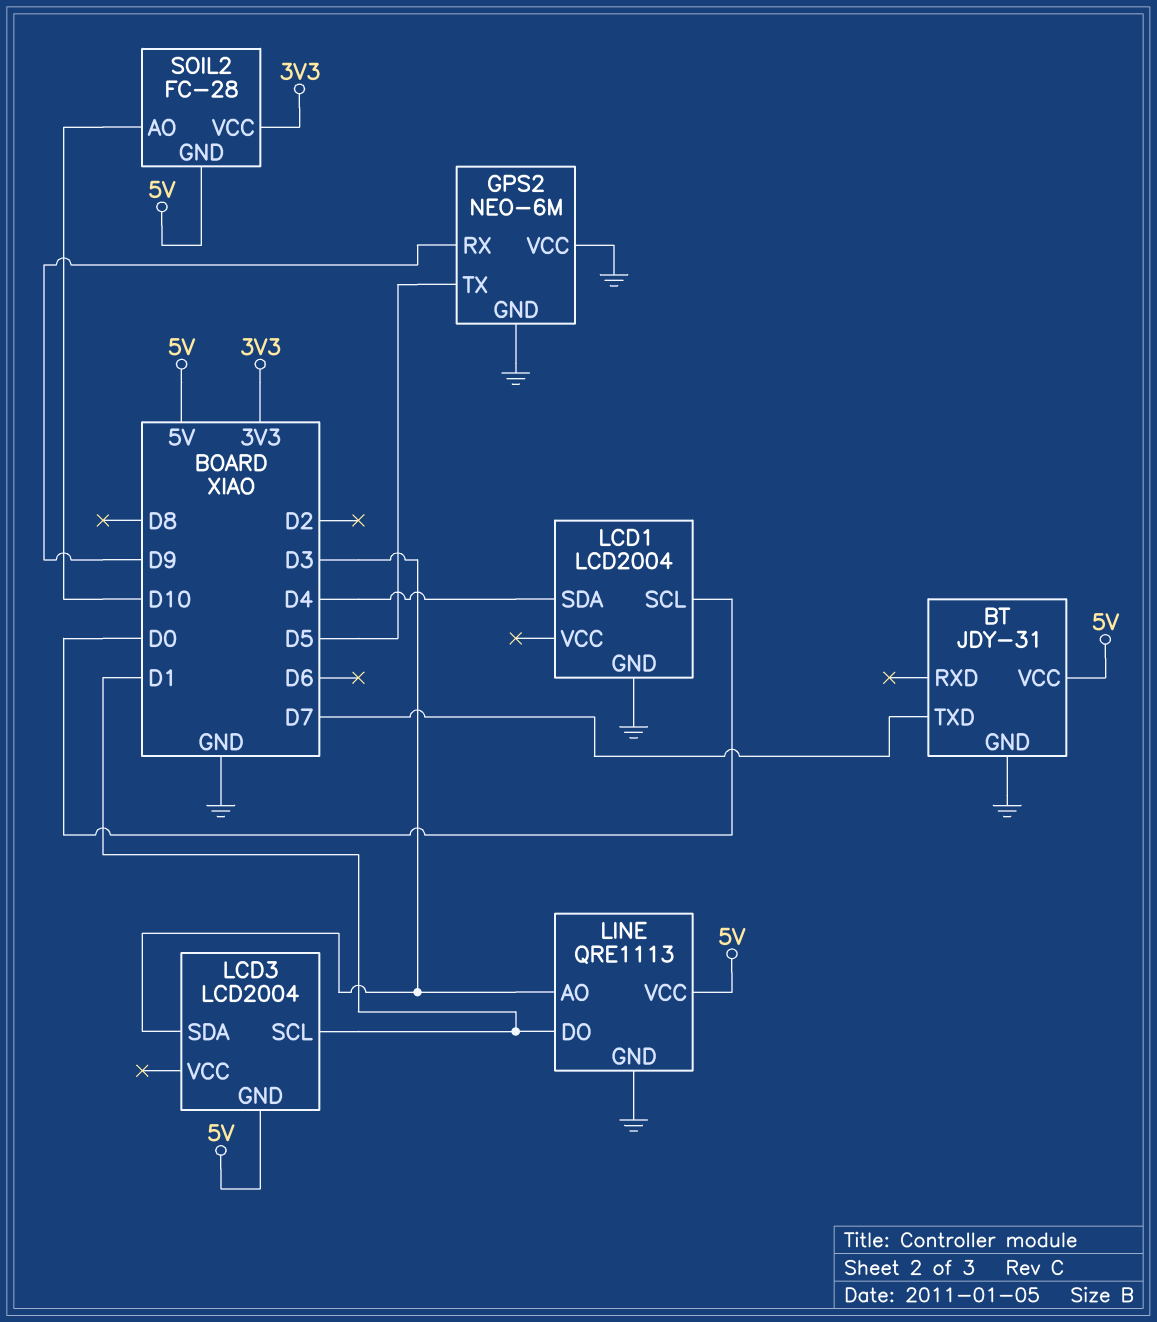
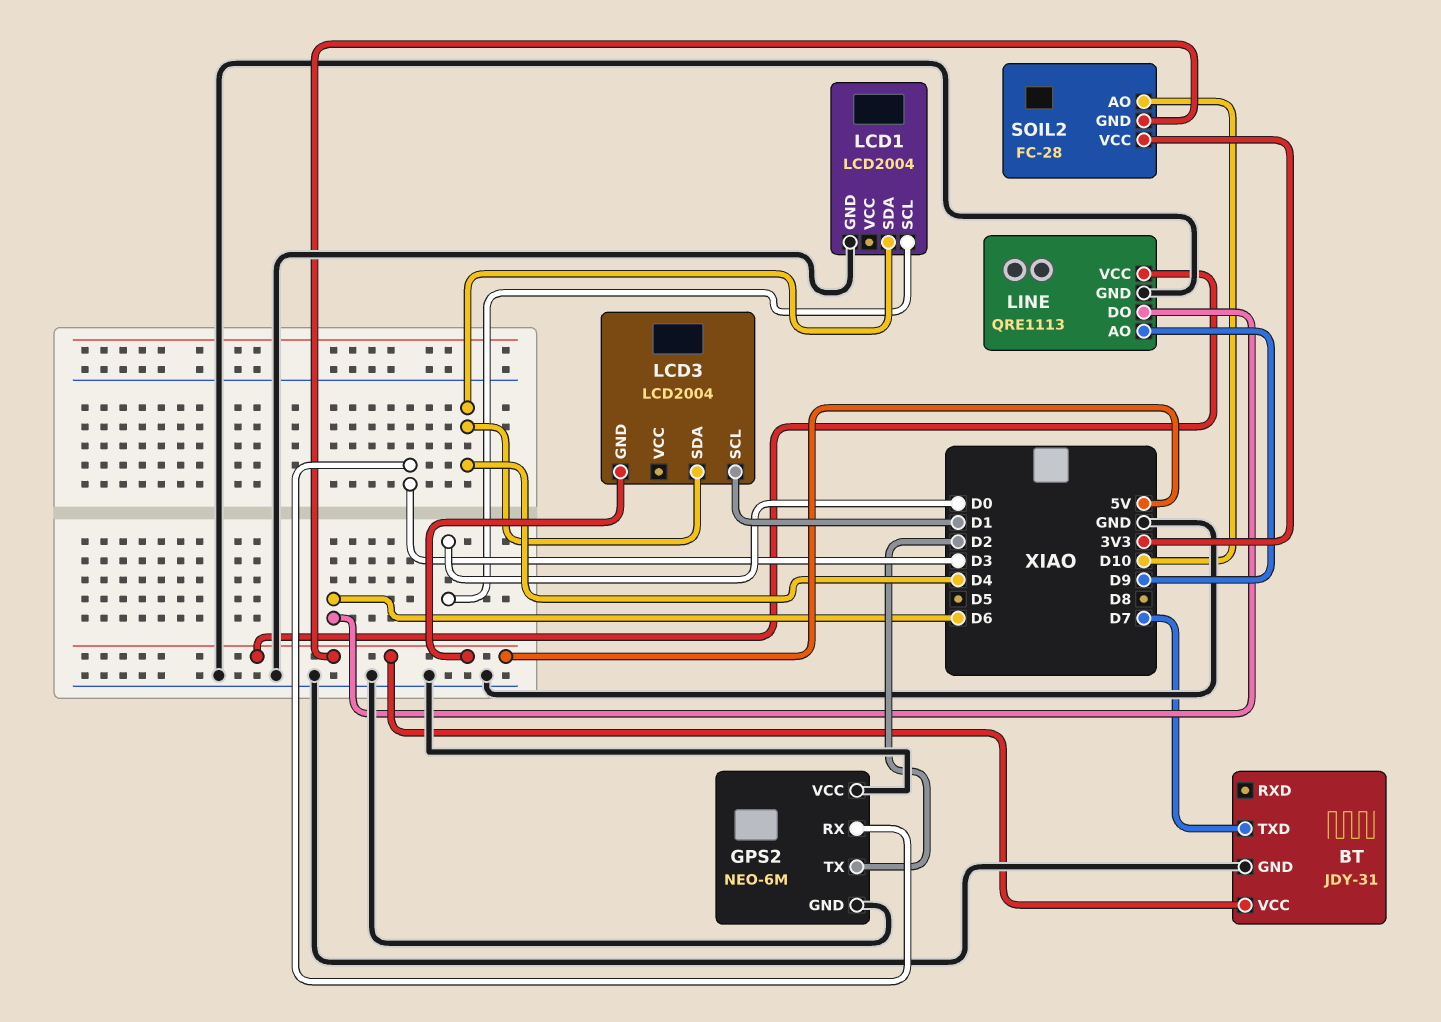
GPS2 pin RX: D9 -> D3
GPS2 pin TX: D5 -> D2
LCD3 pin SDA: D3 -> D4
LINE pin AO: D3 -> D9
LINE pin DO: D1 -> D6

